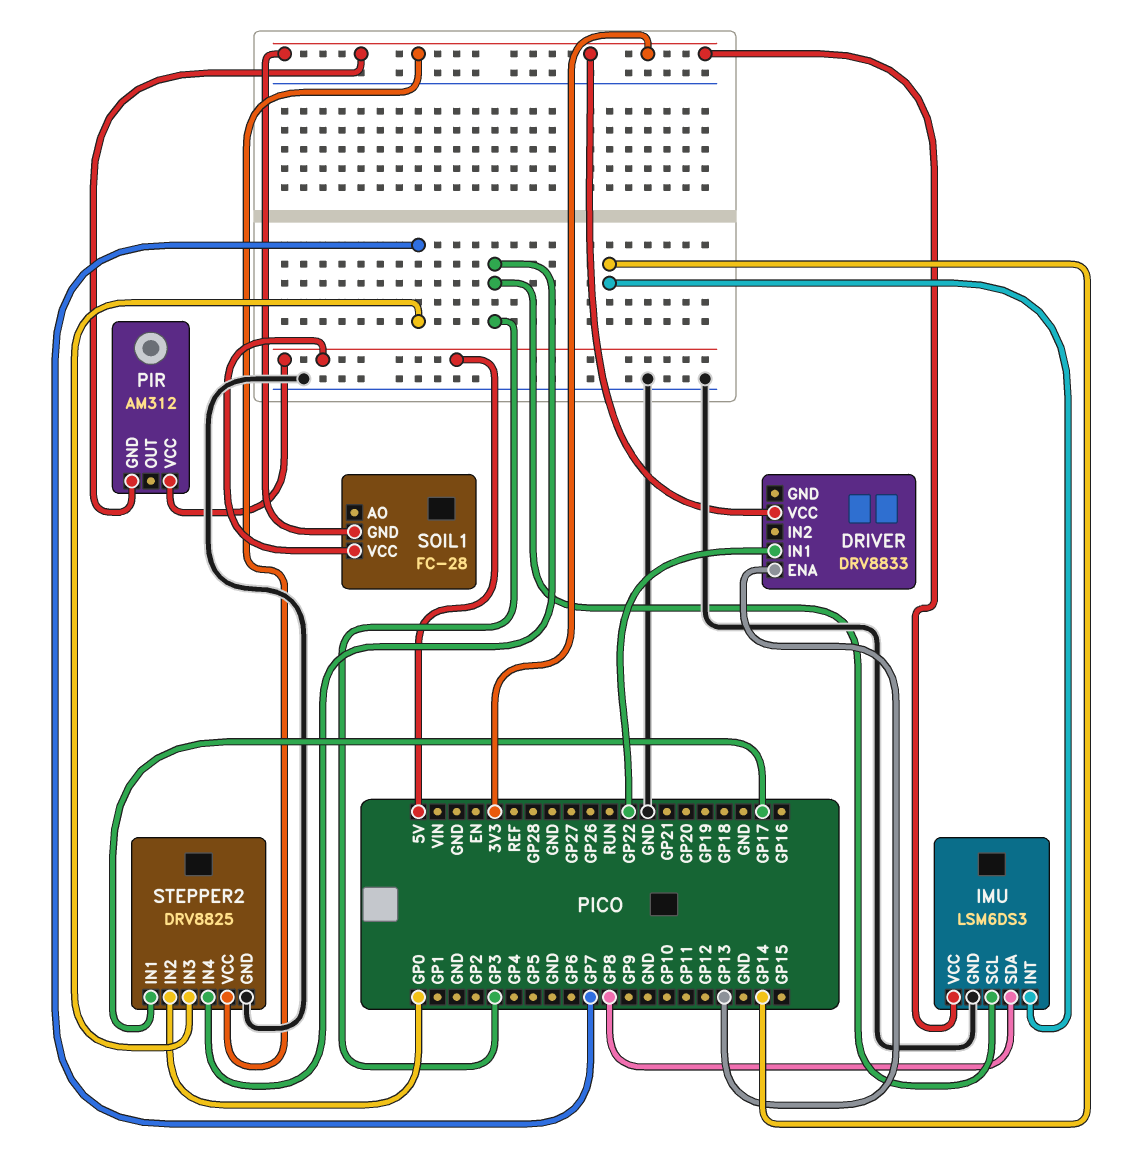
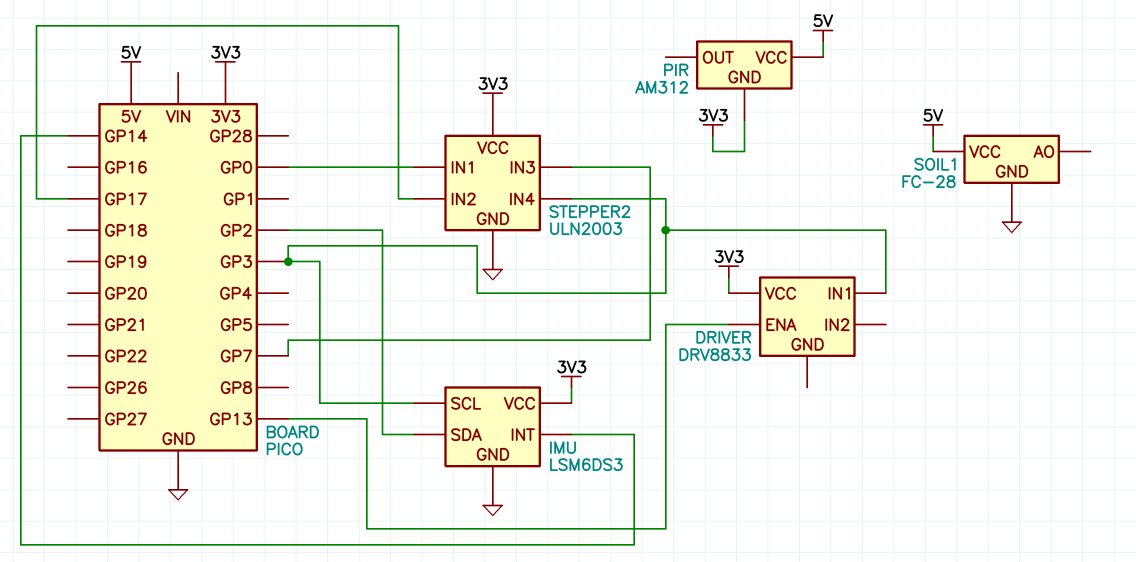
DRIVER pin IN1: GP22 -> GP3
IMU pin SDA: GP8 -> GP2
SOIL1 pin GND: 3V3 -> GND
STEPPER2: DRV8825 -> ULN2003
STEPPER2 pin IN1: GP17 -> GP0
STEPPER2 pin IN2: GP0 -> GP17

